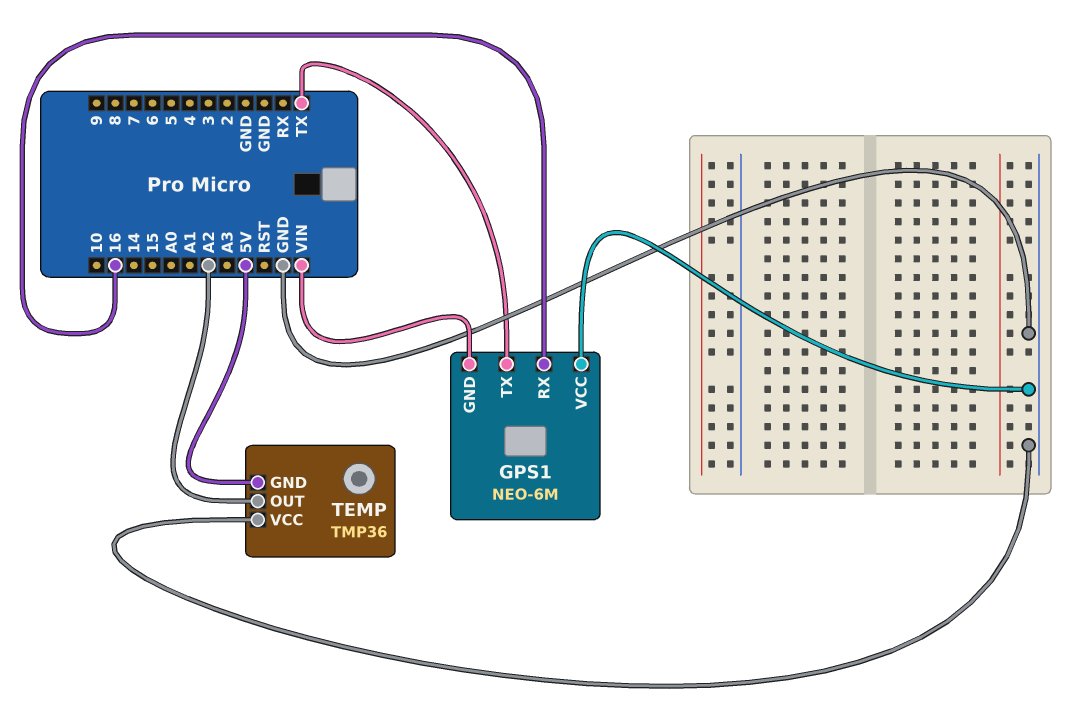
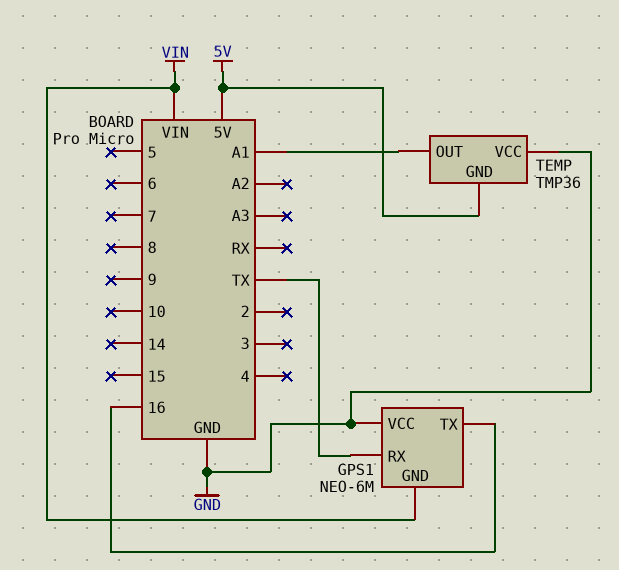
GPS1 pin RX: 16 -> TX
GPS1 pin TX: TX -> 16
TEMP pin OUT: A2 -> A1

